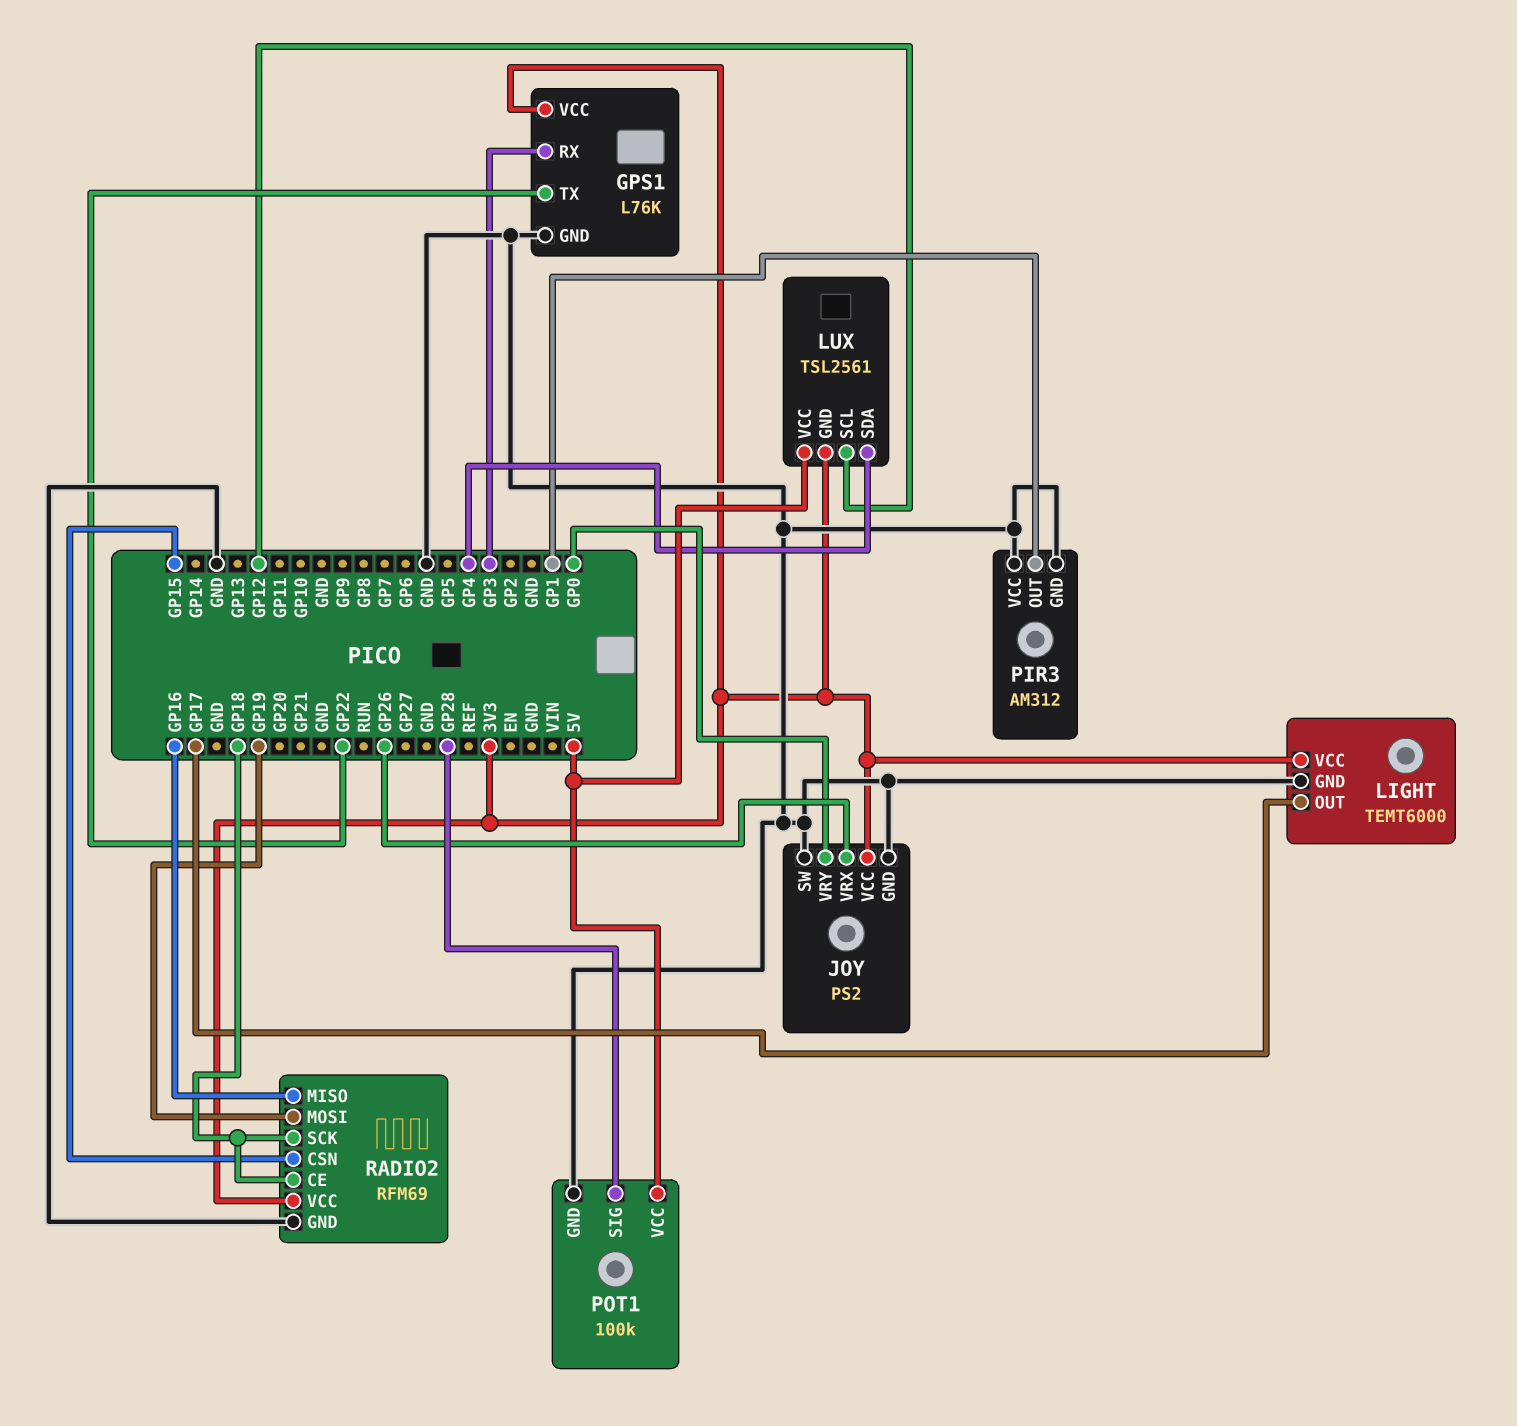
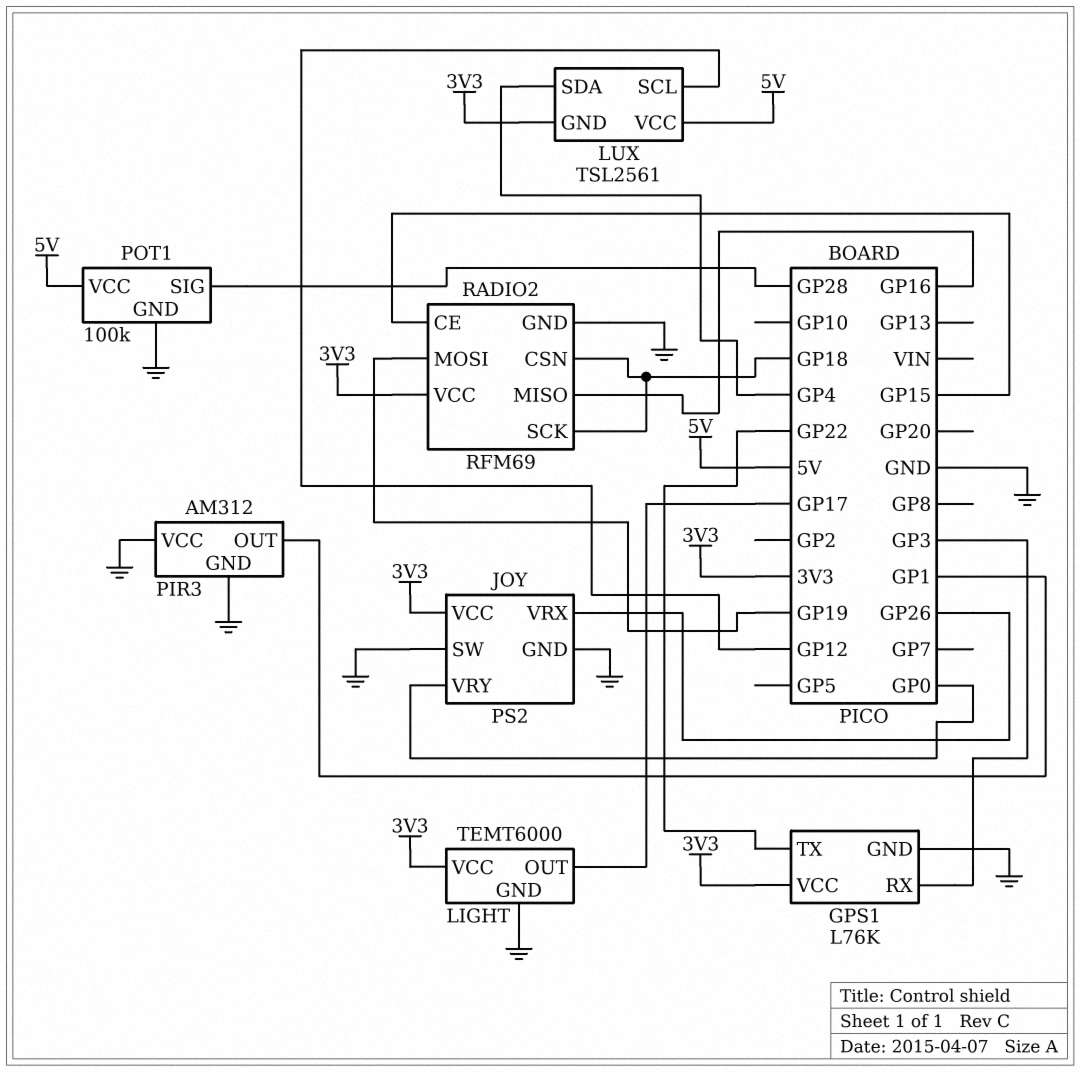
RADIO2 pin CE: GP18 -> GP15
RADIO2 pin CSN: GP15 -> GP18

